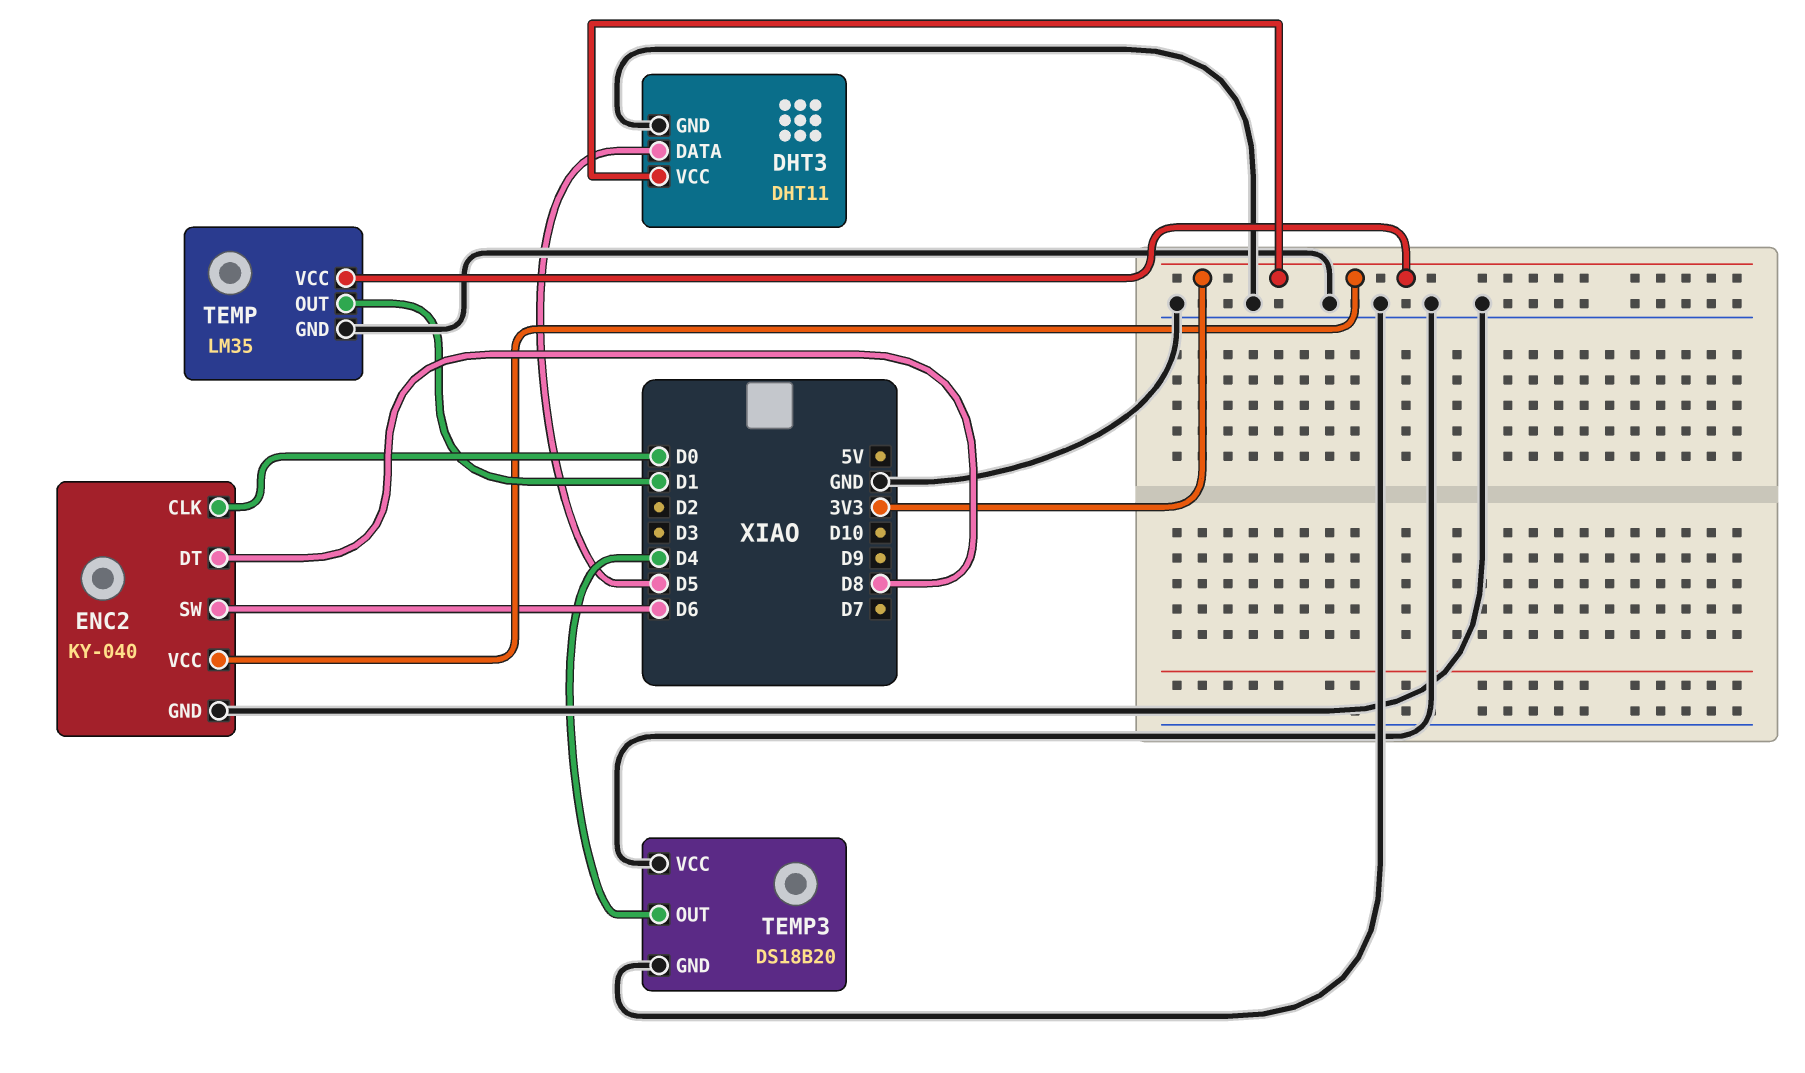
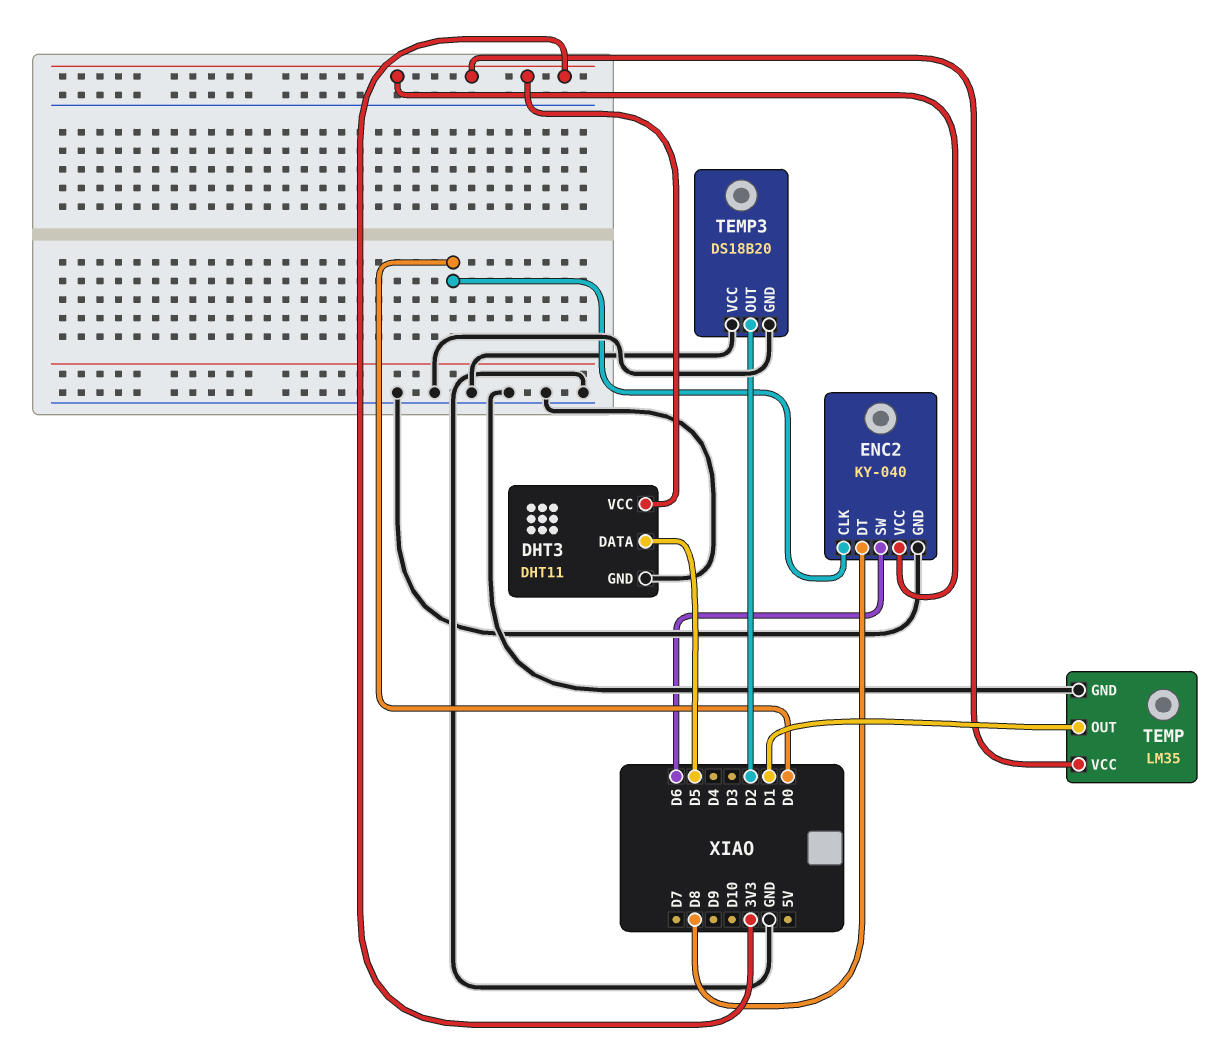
TEMP3 pin OUT: D4 -> D2

